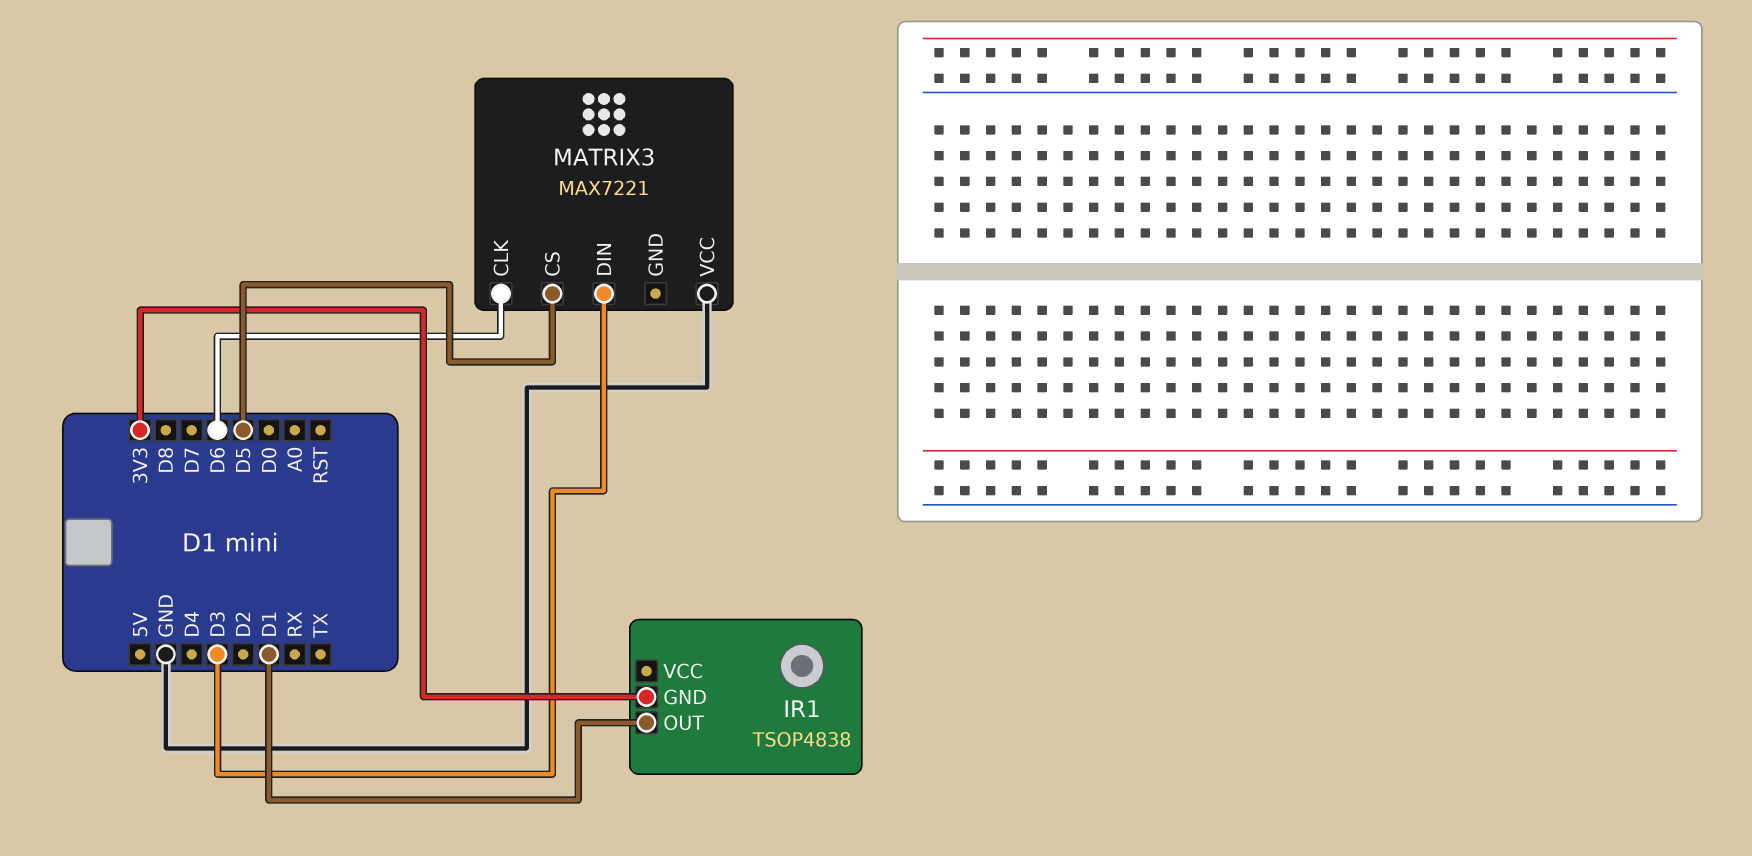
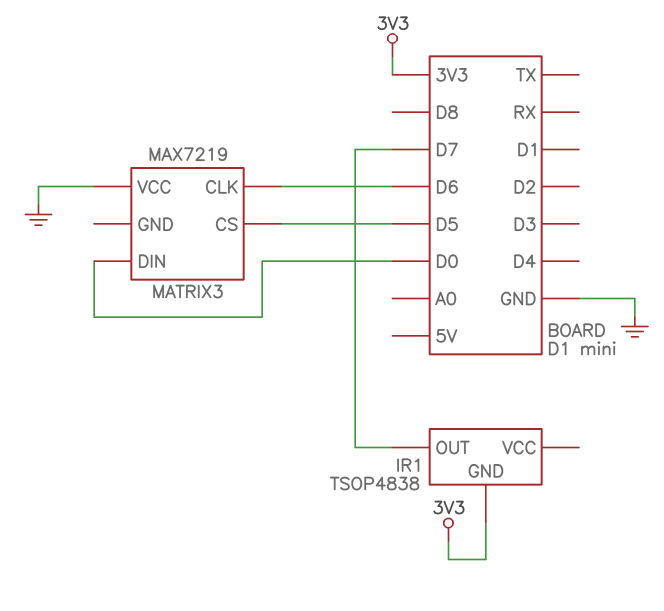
IR1 pin OUT: D1 -> D7
MATRIX3: MAX7221 -> MAX7219
MATRIX3 pin DIN: D3 -> D0

